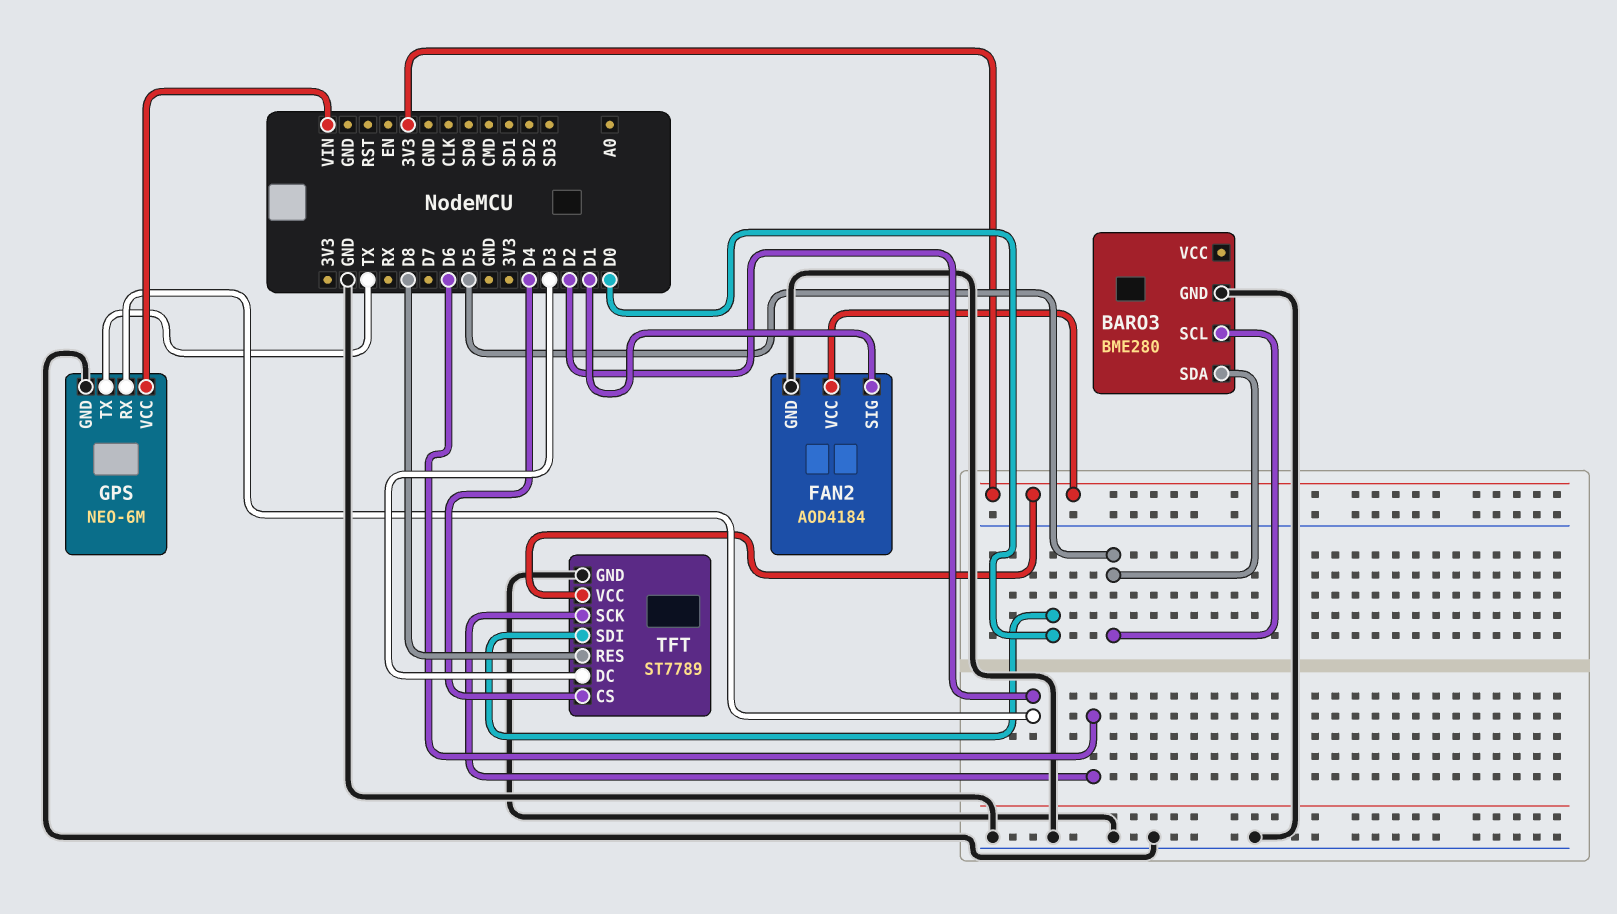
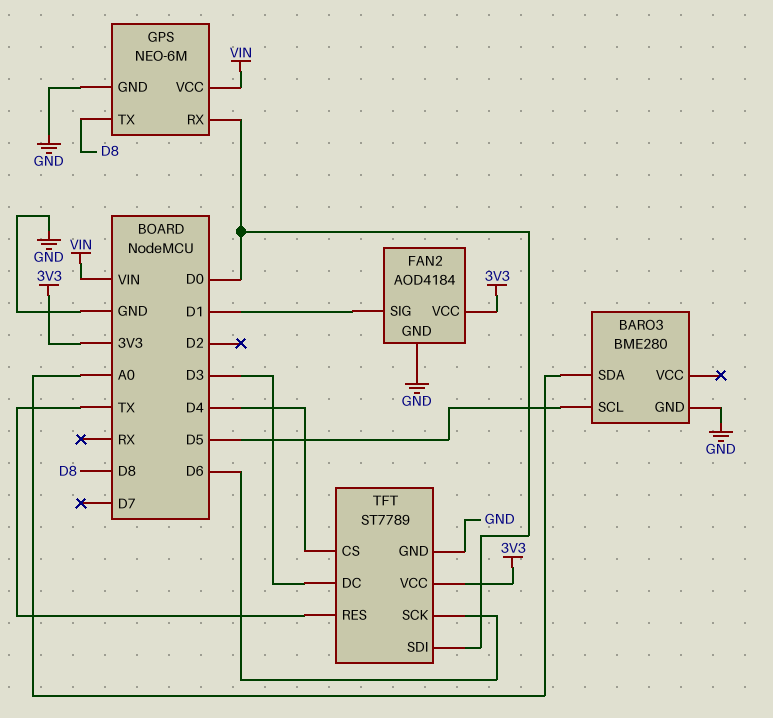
BARO3 pin SDA: D5 -> A0
GPS pin RX: D2 -> D0
GPS pin TX: TX -> D8
TFT pin RES: D8 -> TX

